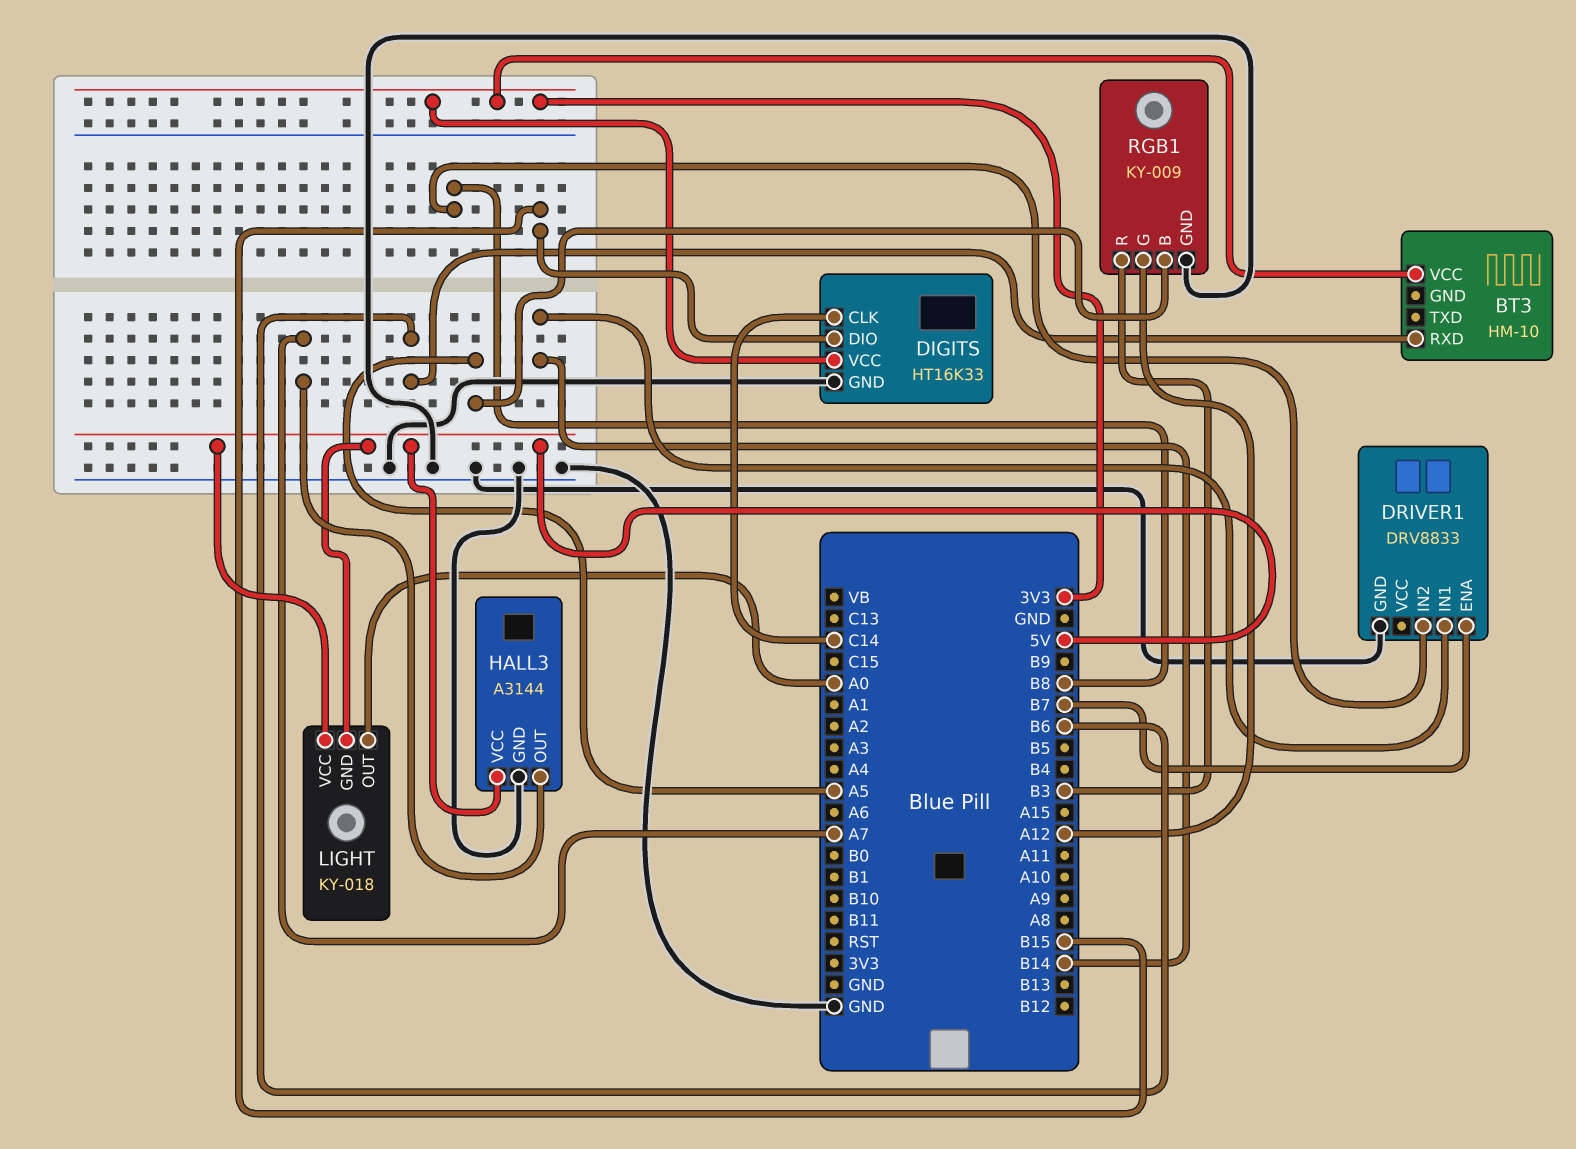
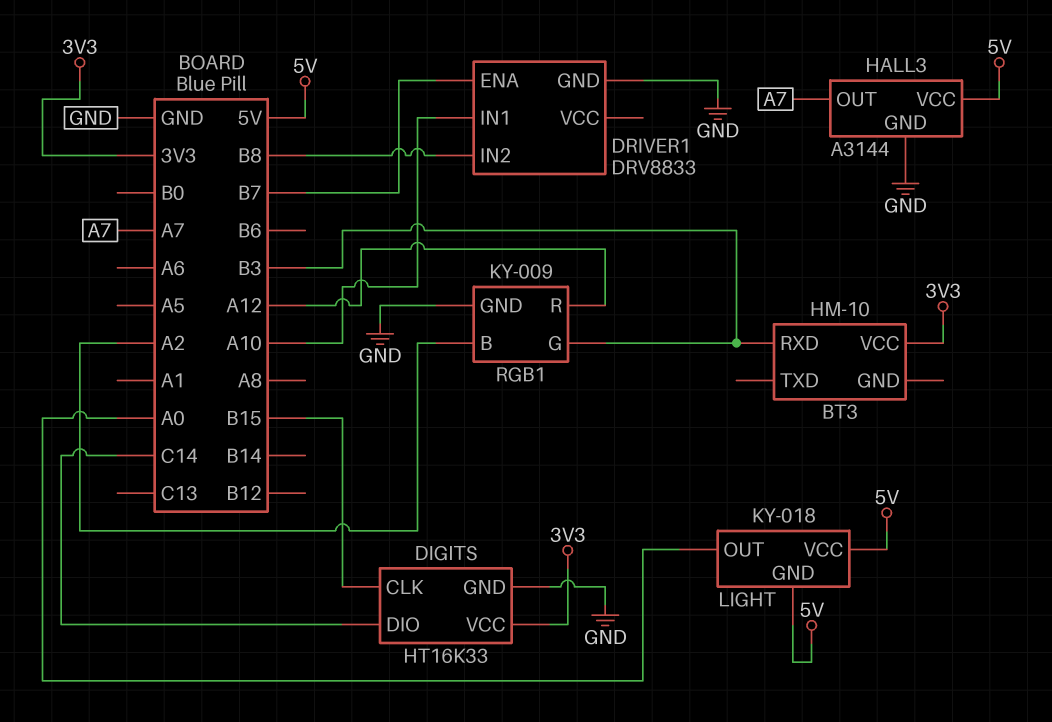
BT3 pin RXD: B6 -> B3
DIGITS pin CLK: C14 -> B15
DIGITS pin DIO: B15 -> C14
DRIVER1 pin IN1: B14 -> A10
RGB1 pin B: A5 -> A2
RGB1 pin G: A12 -> B3
RGB1 pin R: B3 -> A12

